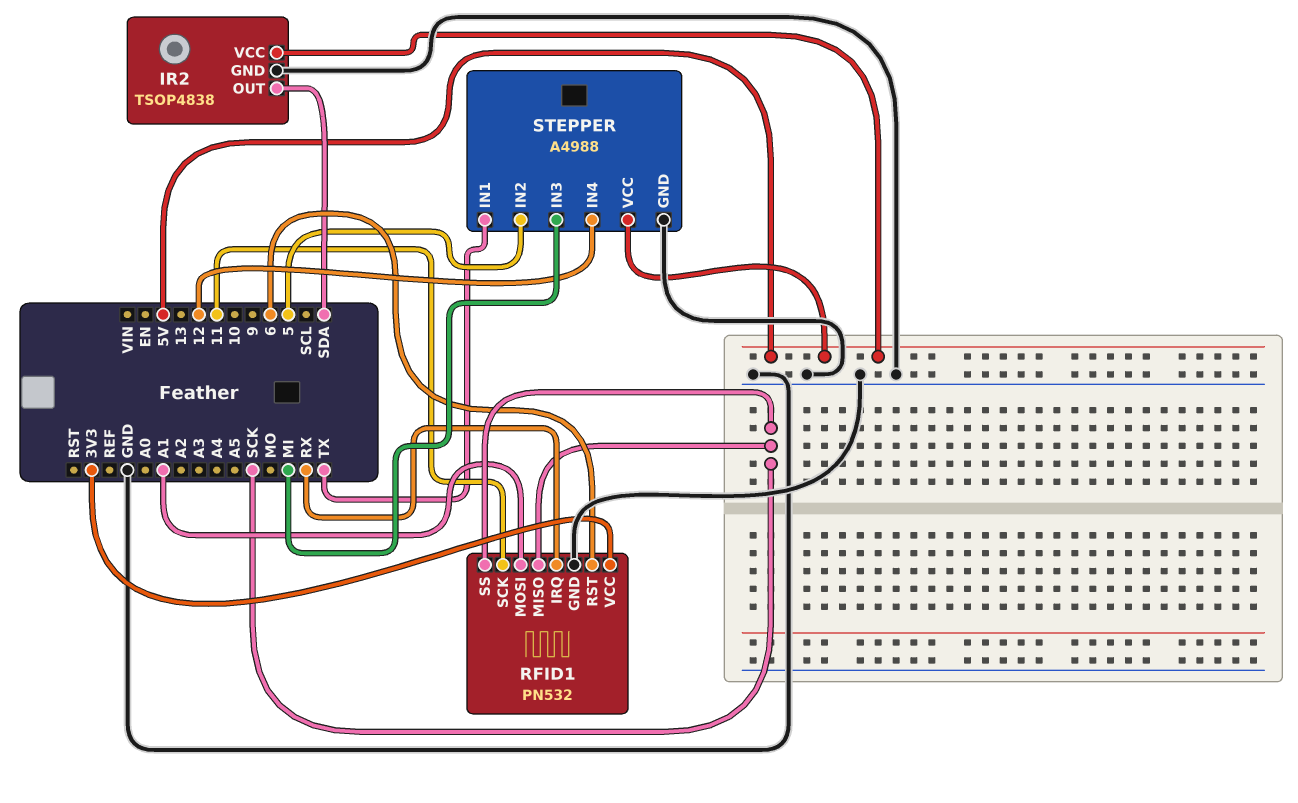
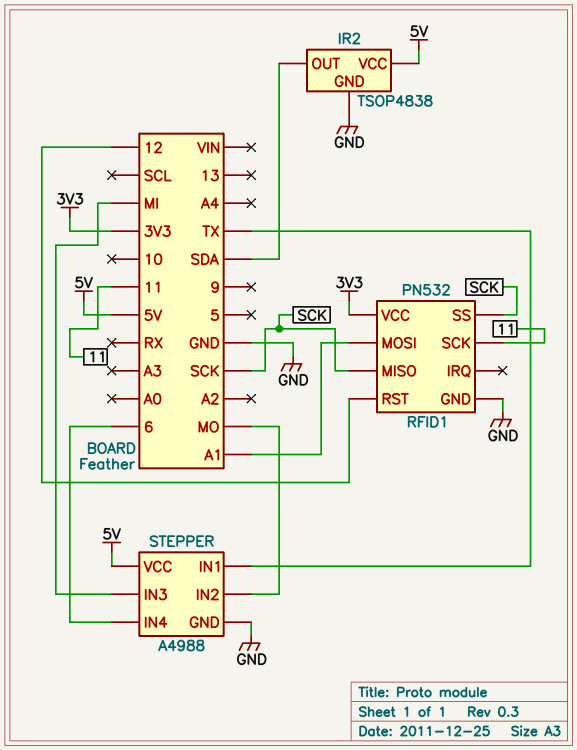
RFID1 pin IRQ: RX -> none
RFID1 pin RST: 6 -> 12
STEPPER pin IN2: 5 -> MO
STEPPER pin IN4: 12 -> 6

